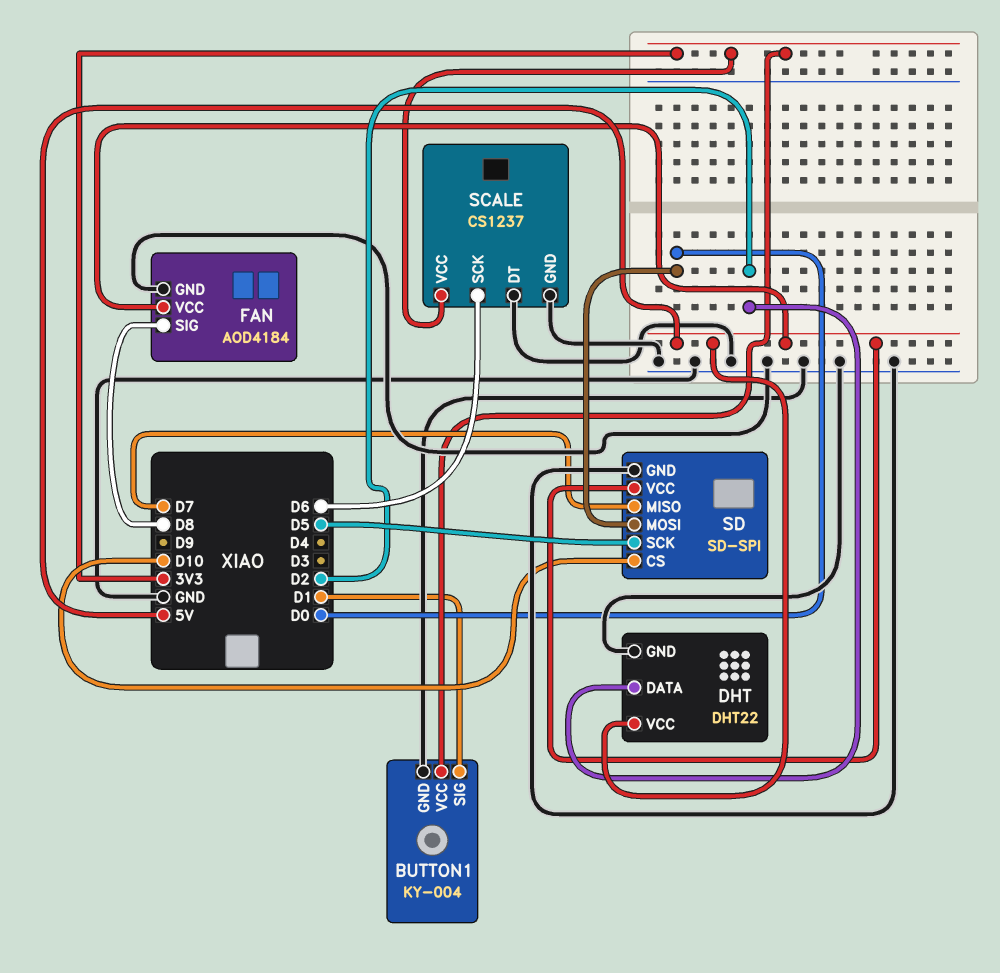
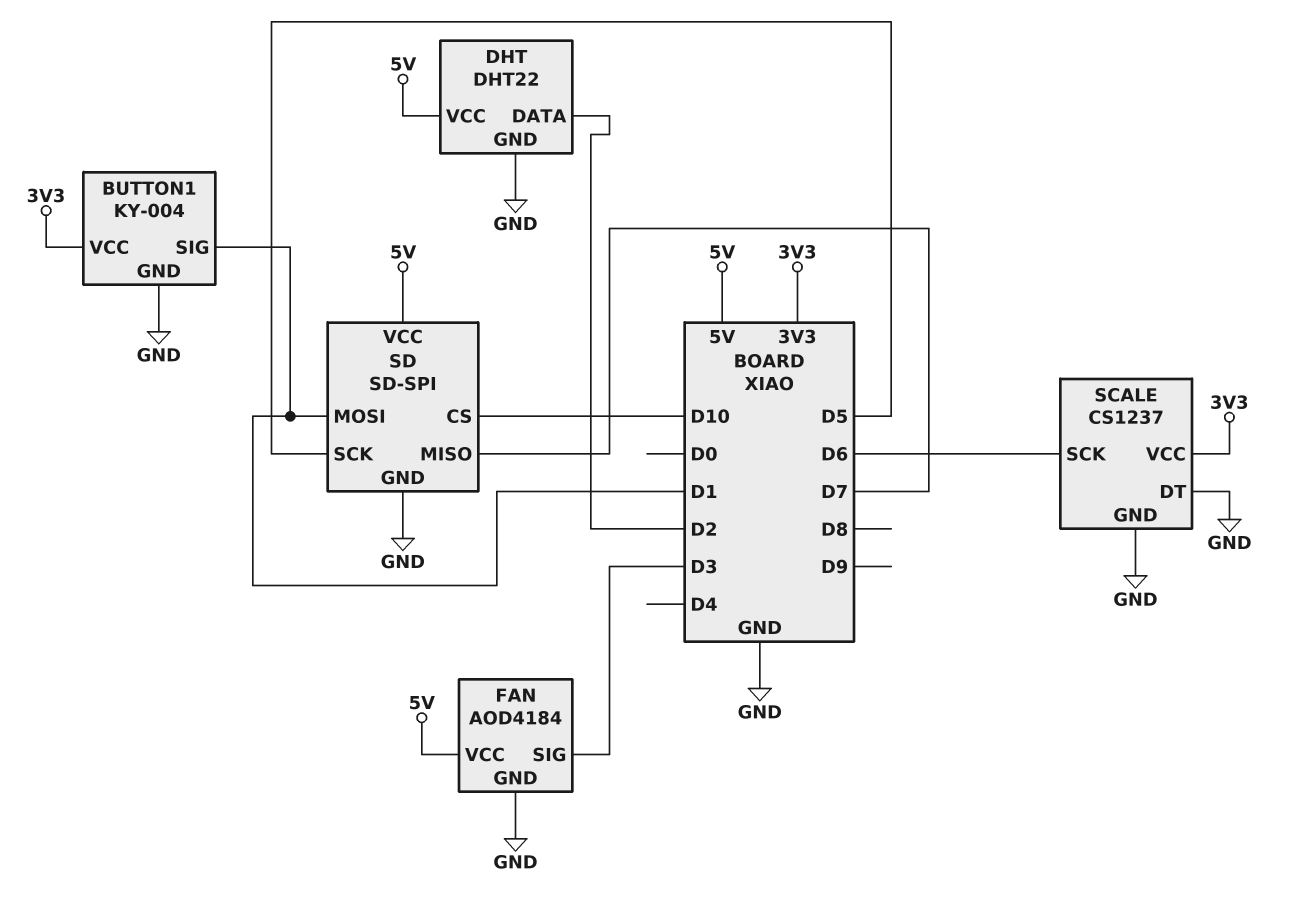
FAN pin SIG: D8 -> D3
SD pin MOSI: D0 -> D1

